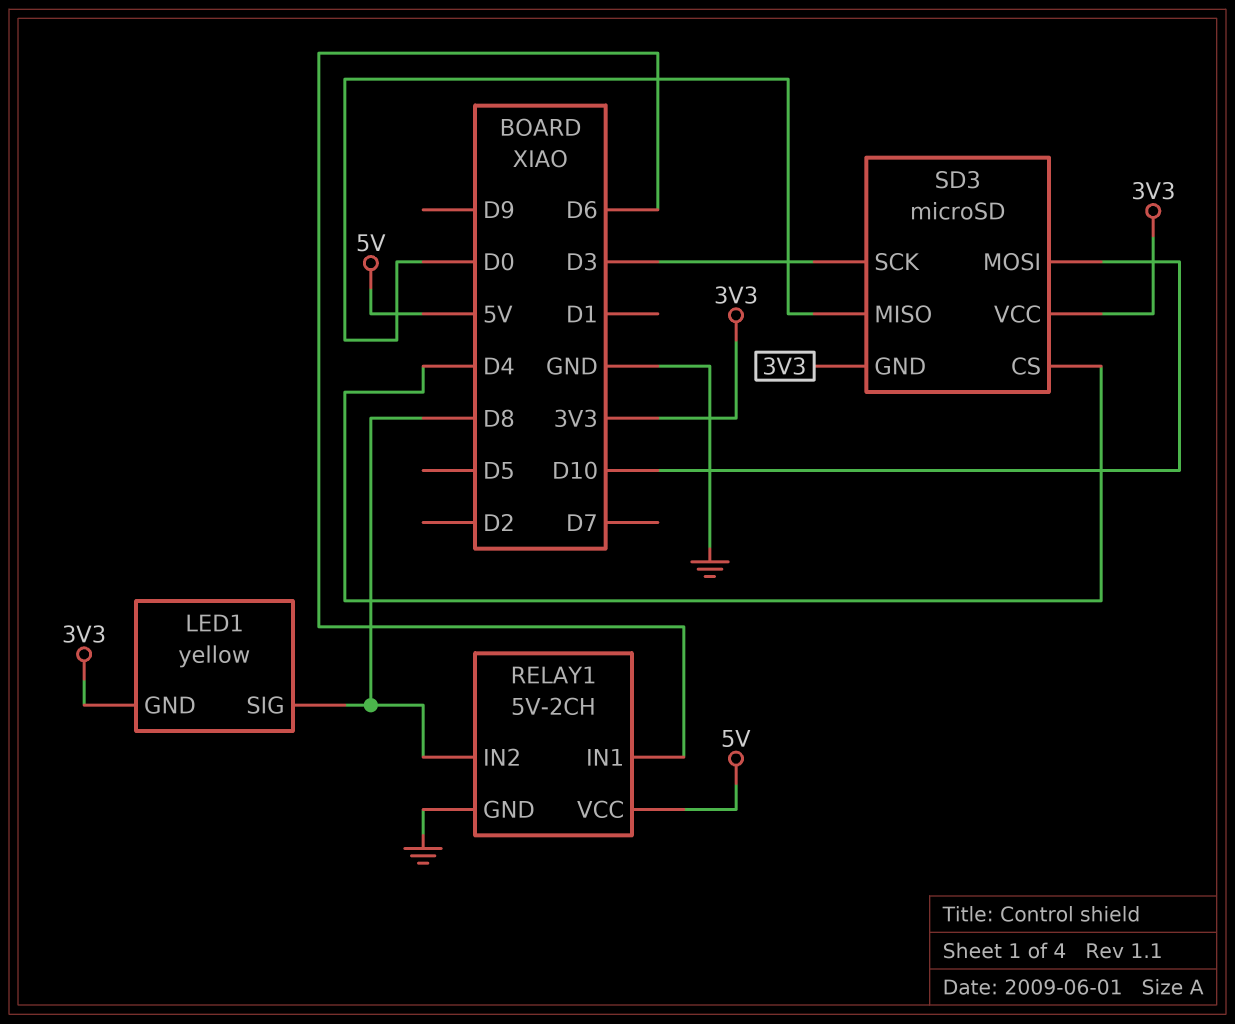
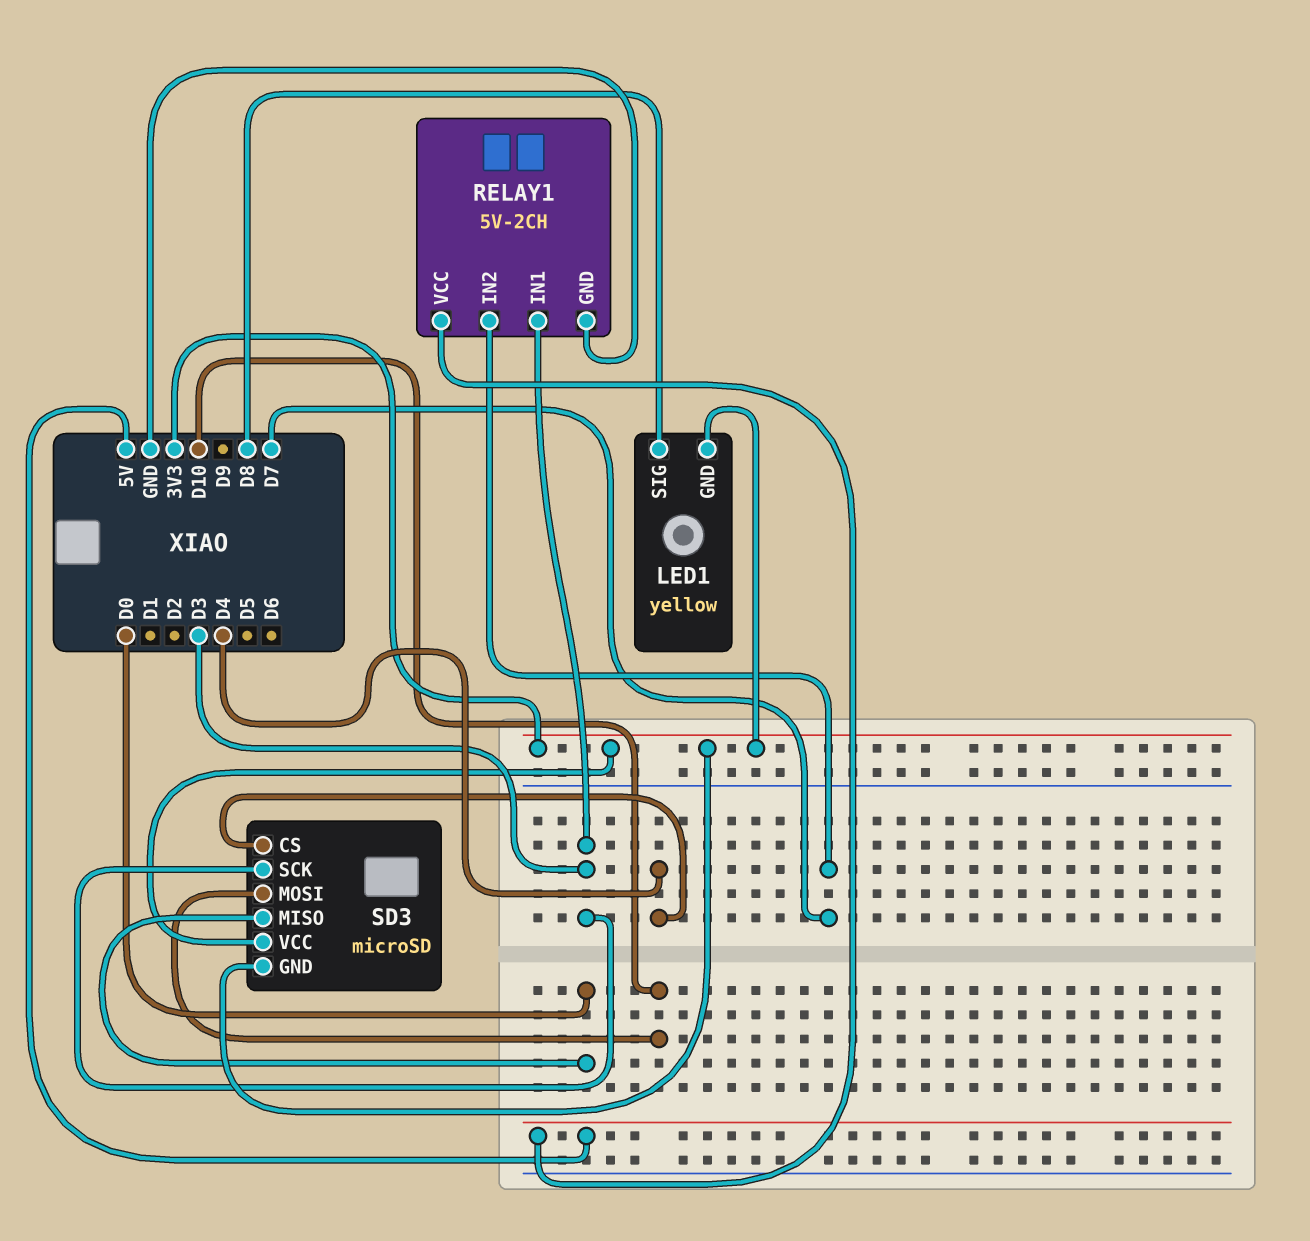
RELAY1 pin IN1: D6 -> D3
RELAY1 pin IN2: D8 -> D7

